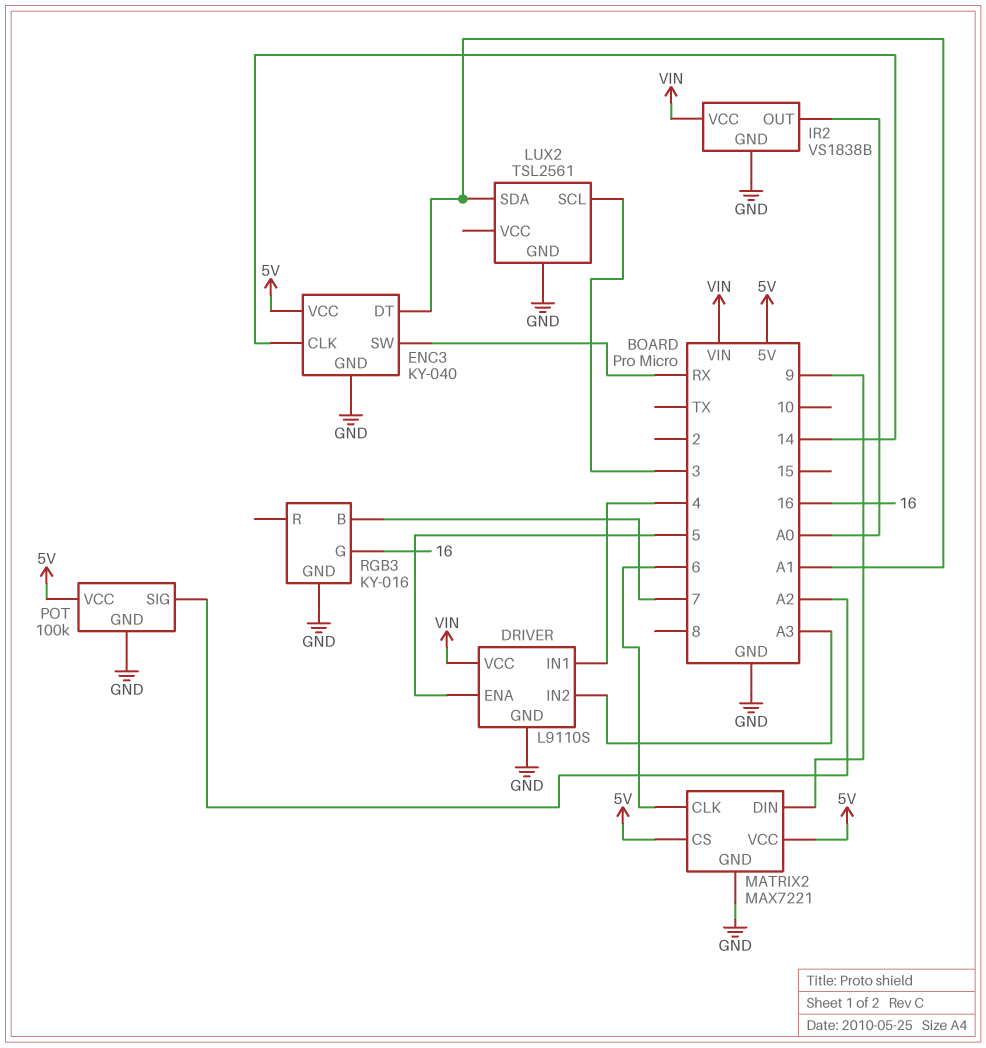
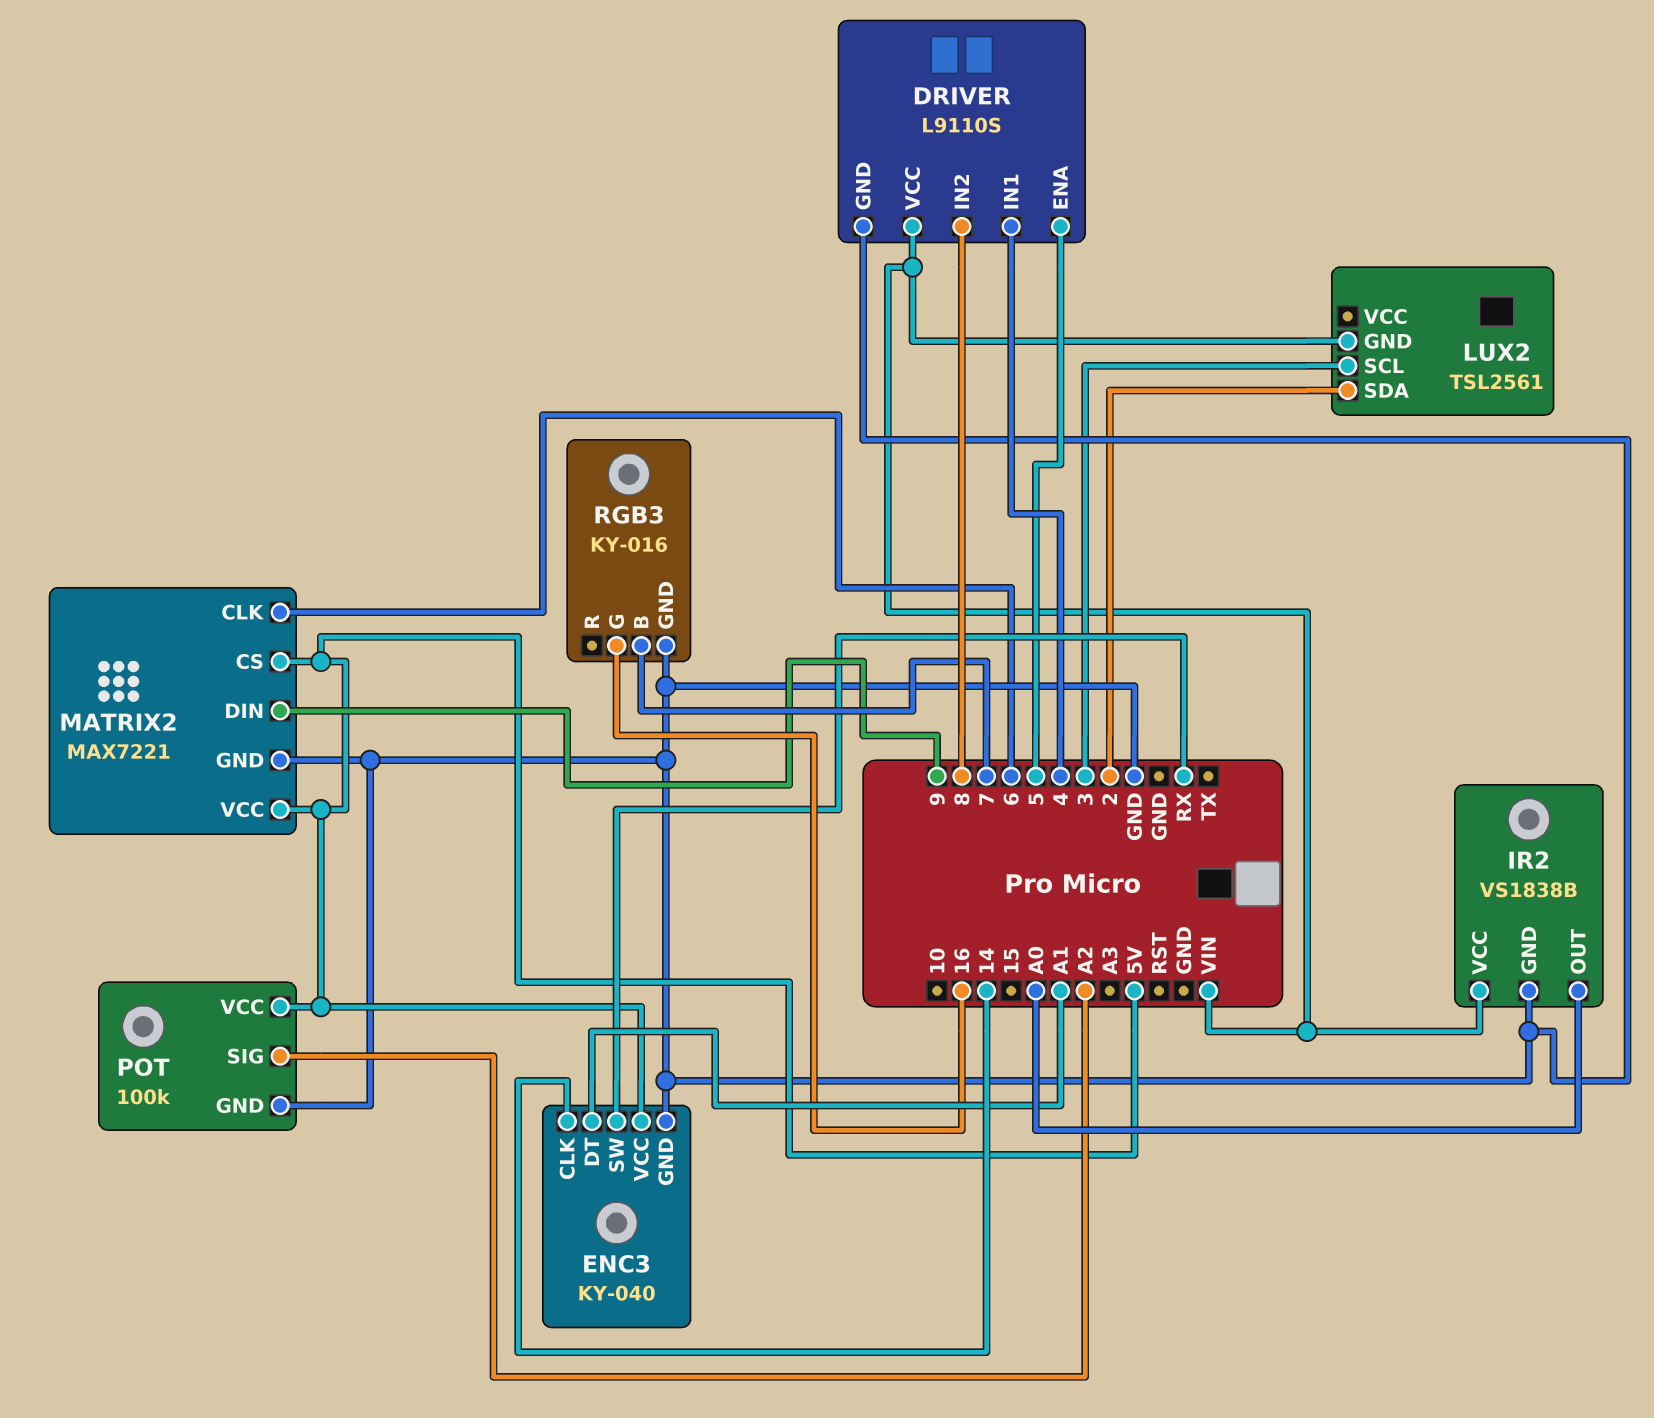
DRIVER pin IN2: A3 -> 8
LUX2 pin GND: GND -> VIN
LUX2 pin SDA: A1 -> 2

